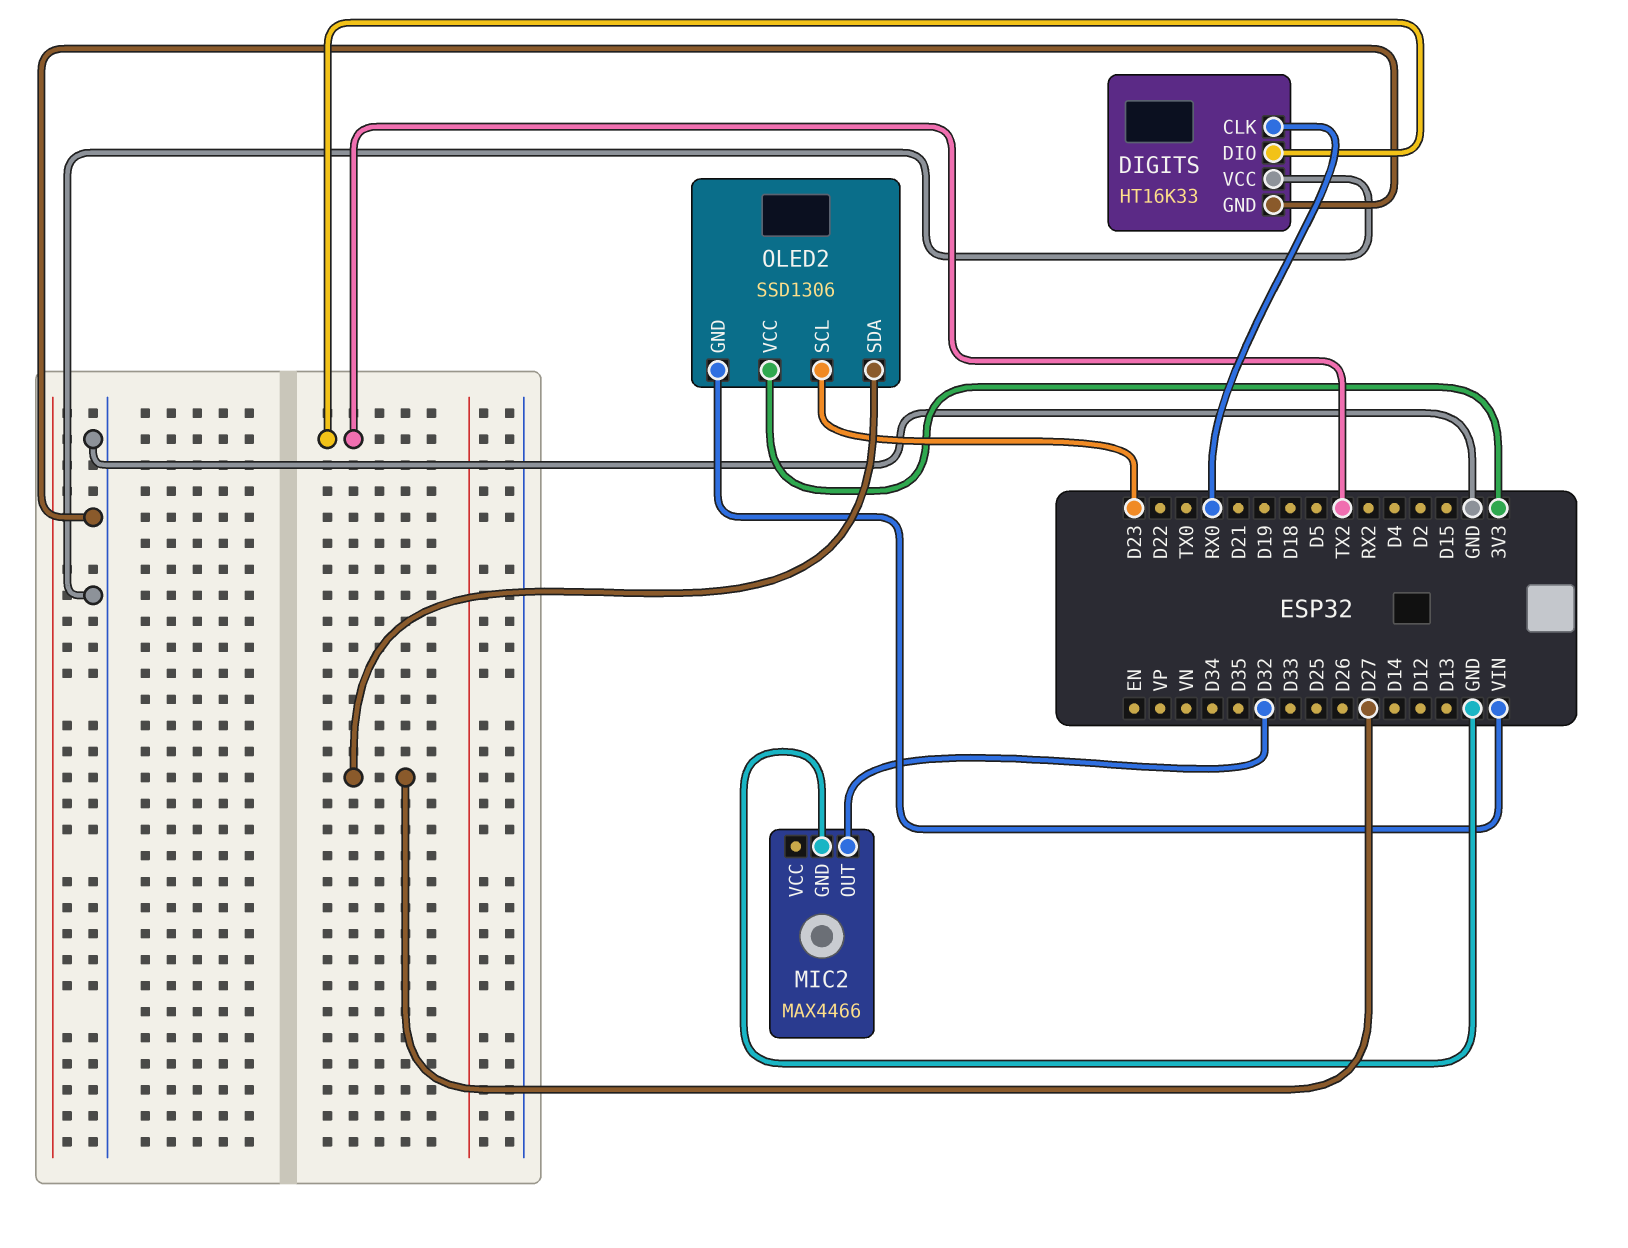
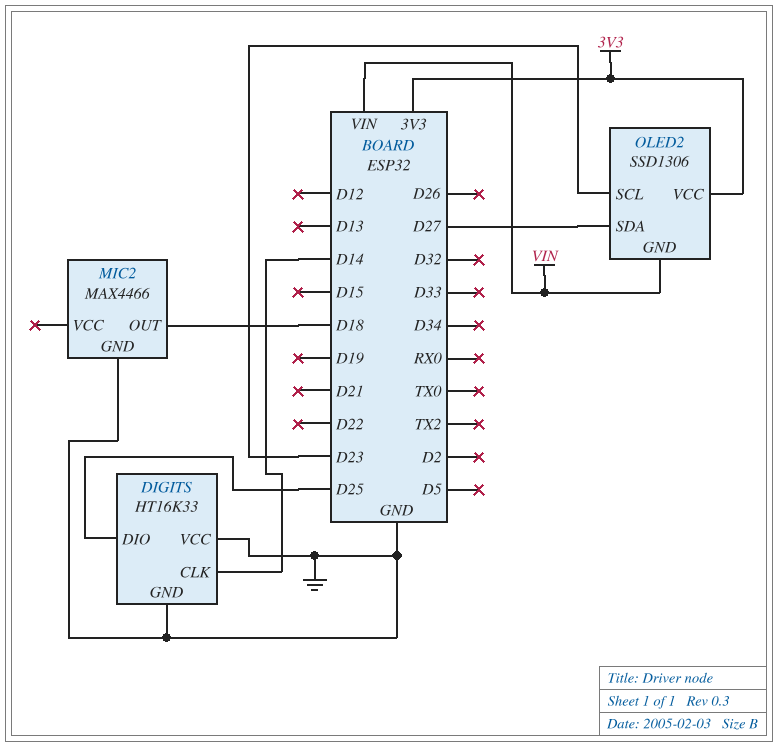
DIGITS pin CLK: RX0 -> D14
DIGITS pin DIO: TX2 -> D25
MIC2 pin OUT: D32 -> D18

